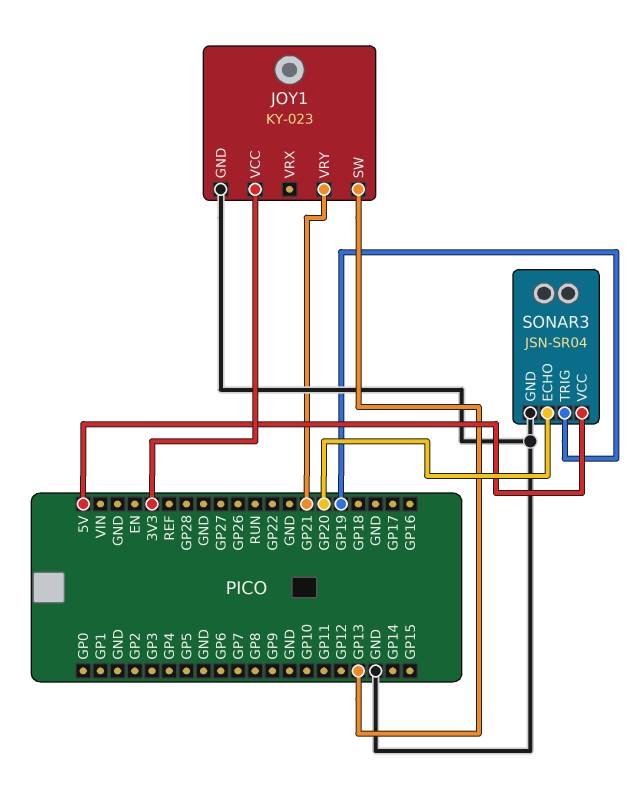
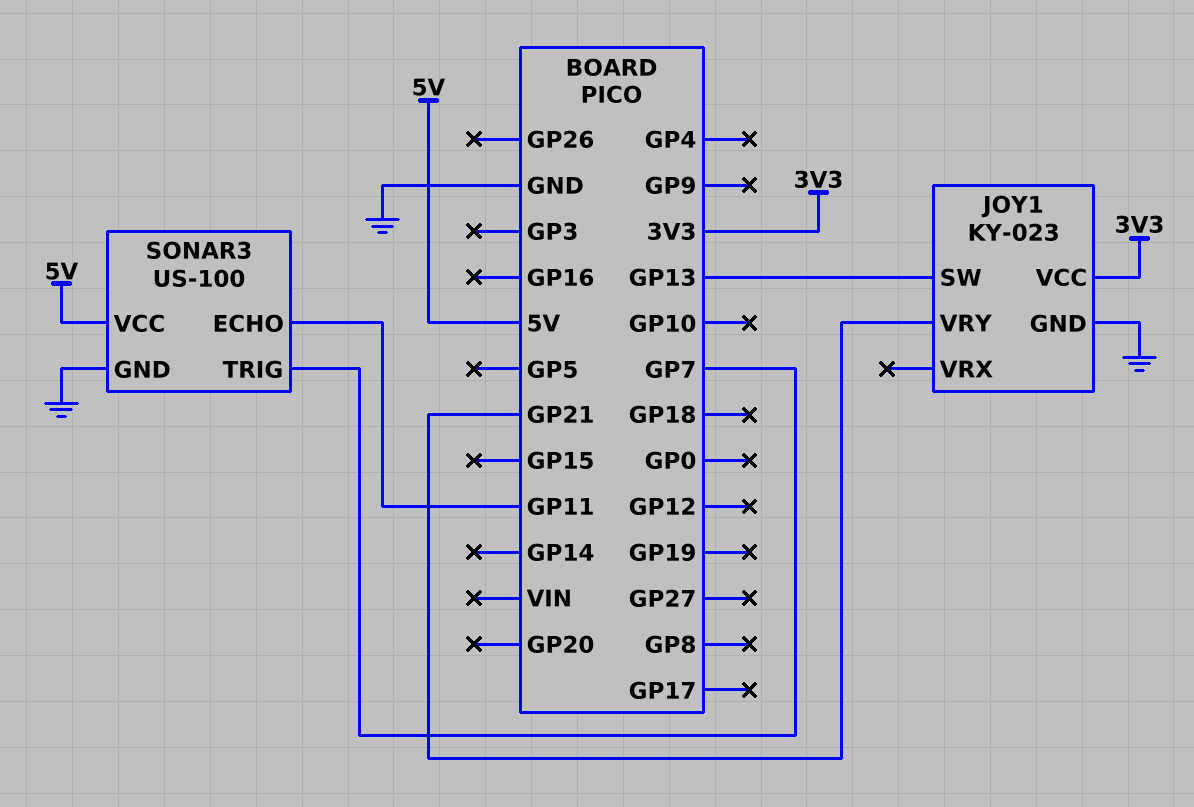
SONAR3: JSN-SR04 -> US-100
SONAR3 pin ECHO: GP20 -> GP11
SONAR3 pin TRIG: GP19 -> GP7

